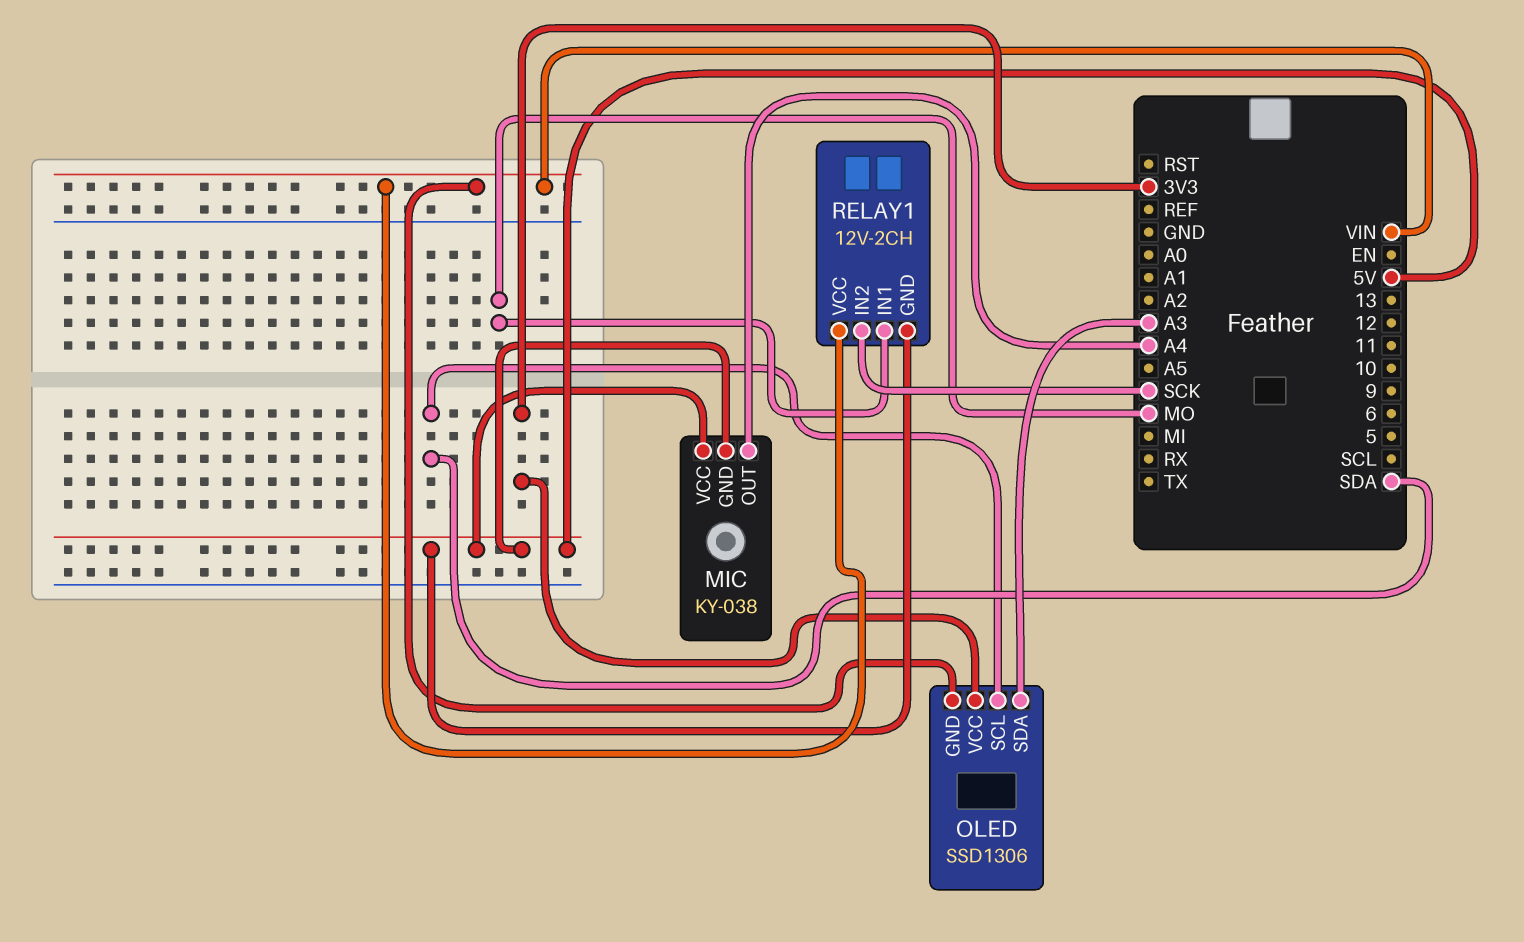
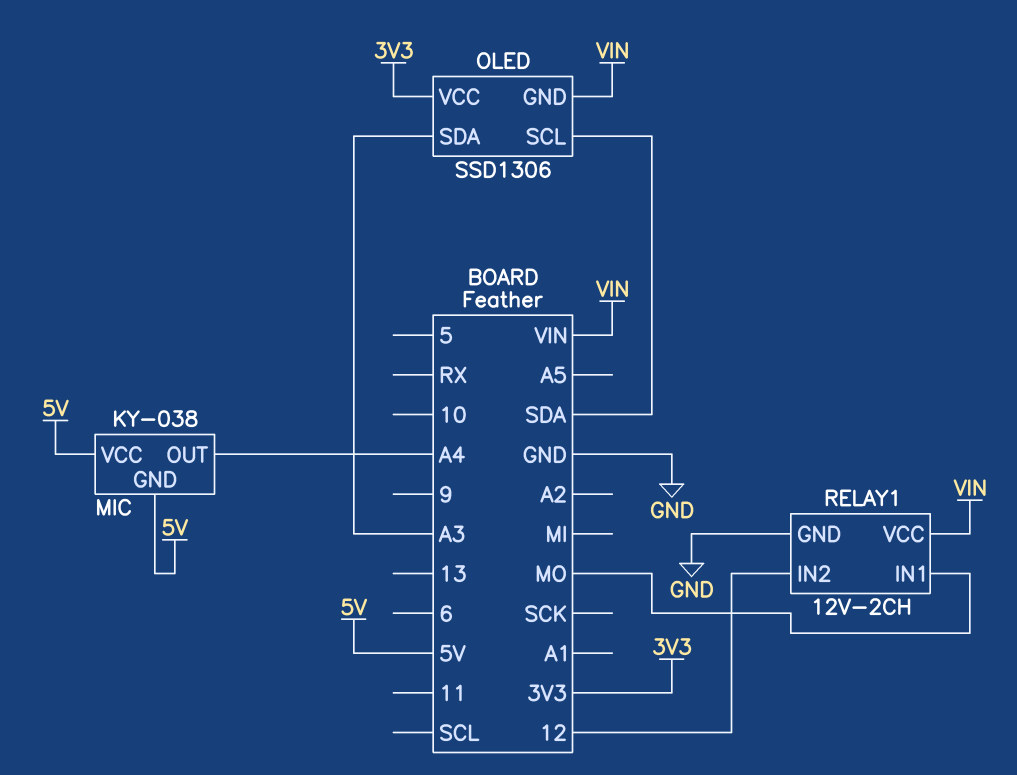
RELAY1 pin GND: 5V -> GND
RELAY1 pin IN2: SCK -> 12

